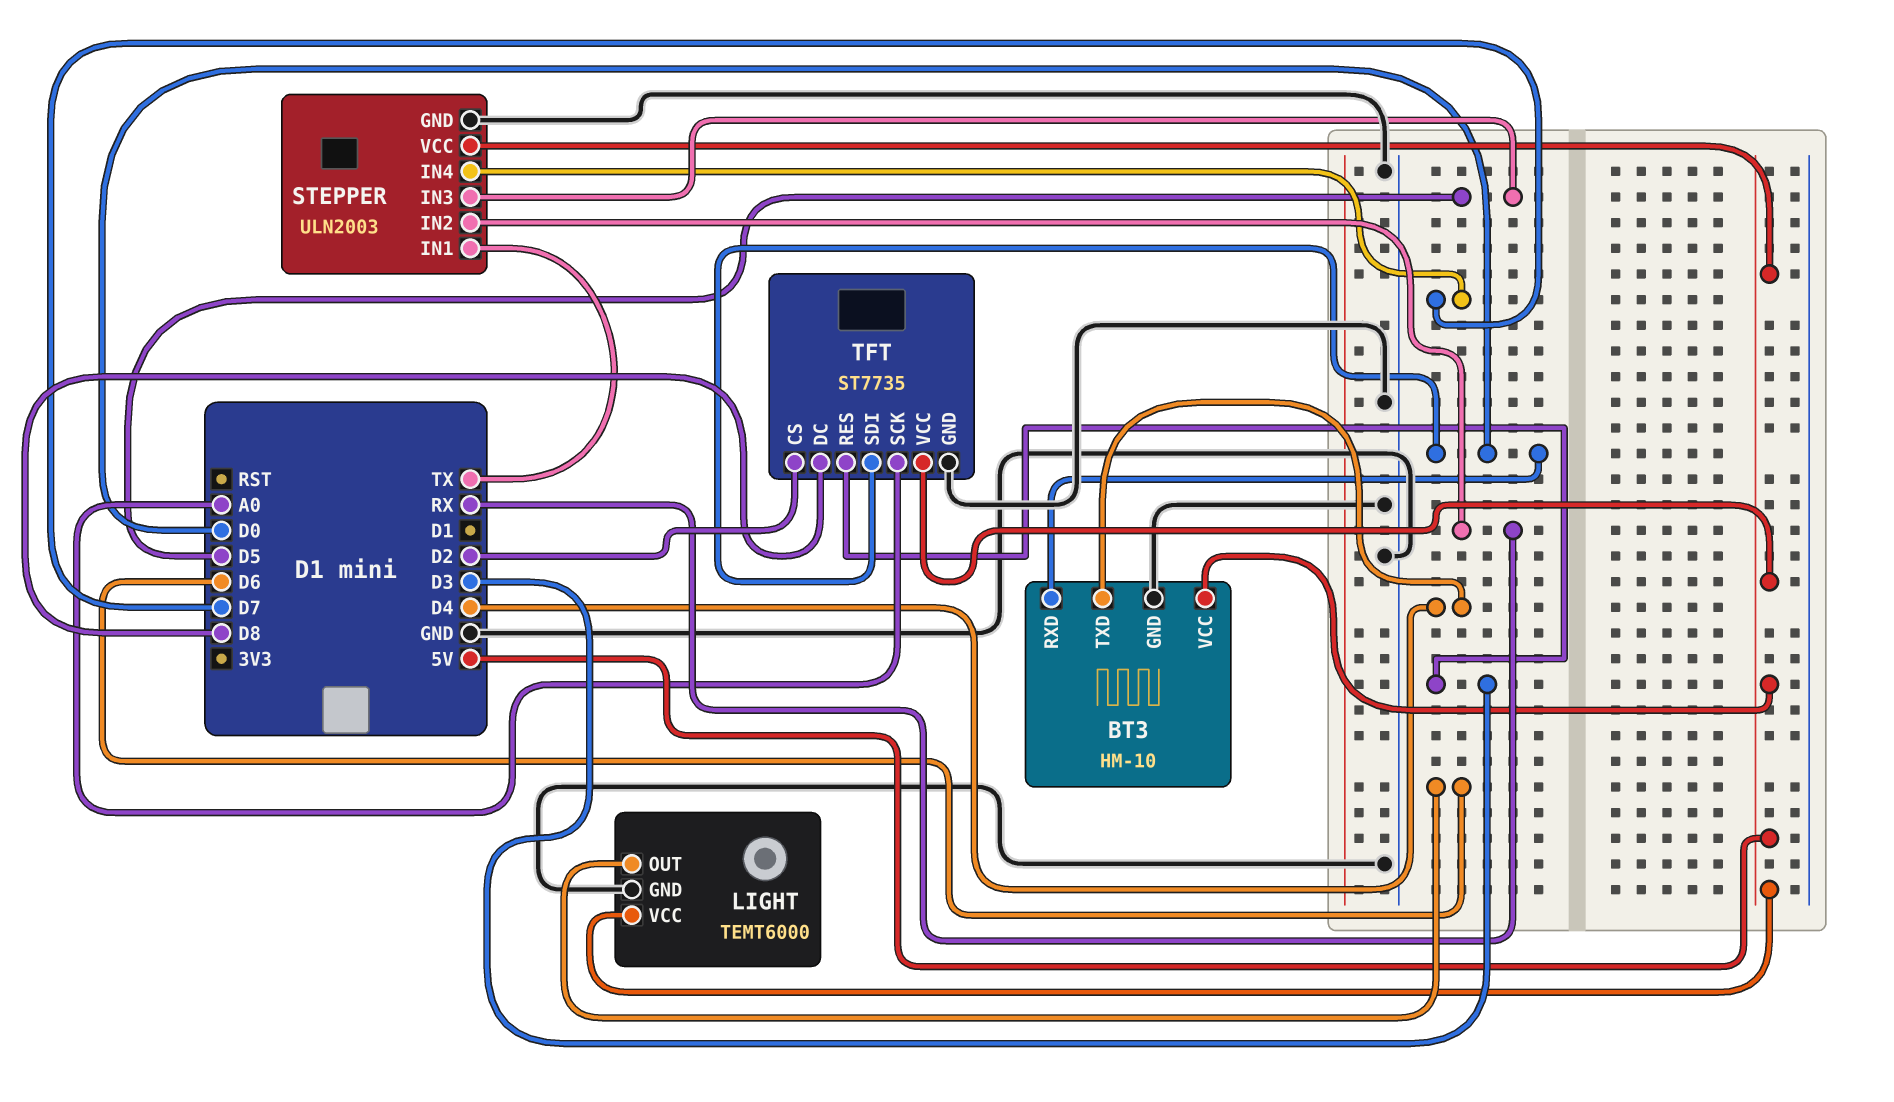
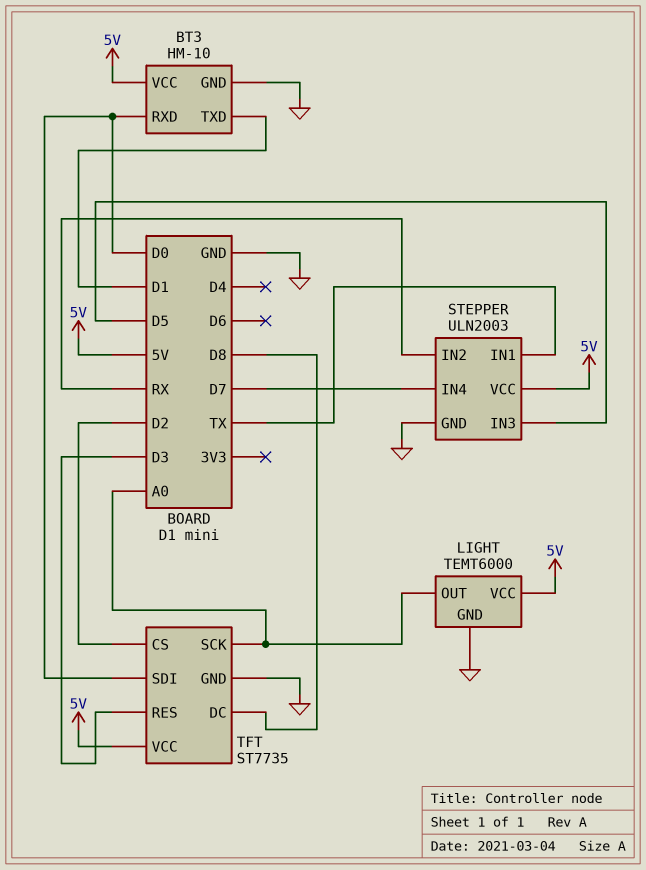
BT3 pin TXD: D4 -> D1
LIGHT pin OUT: D6 -> A0

